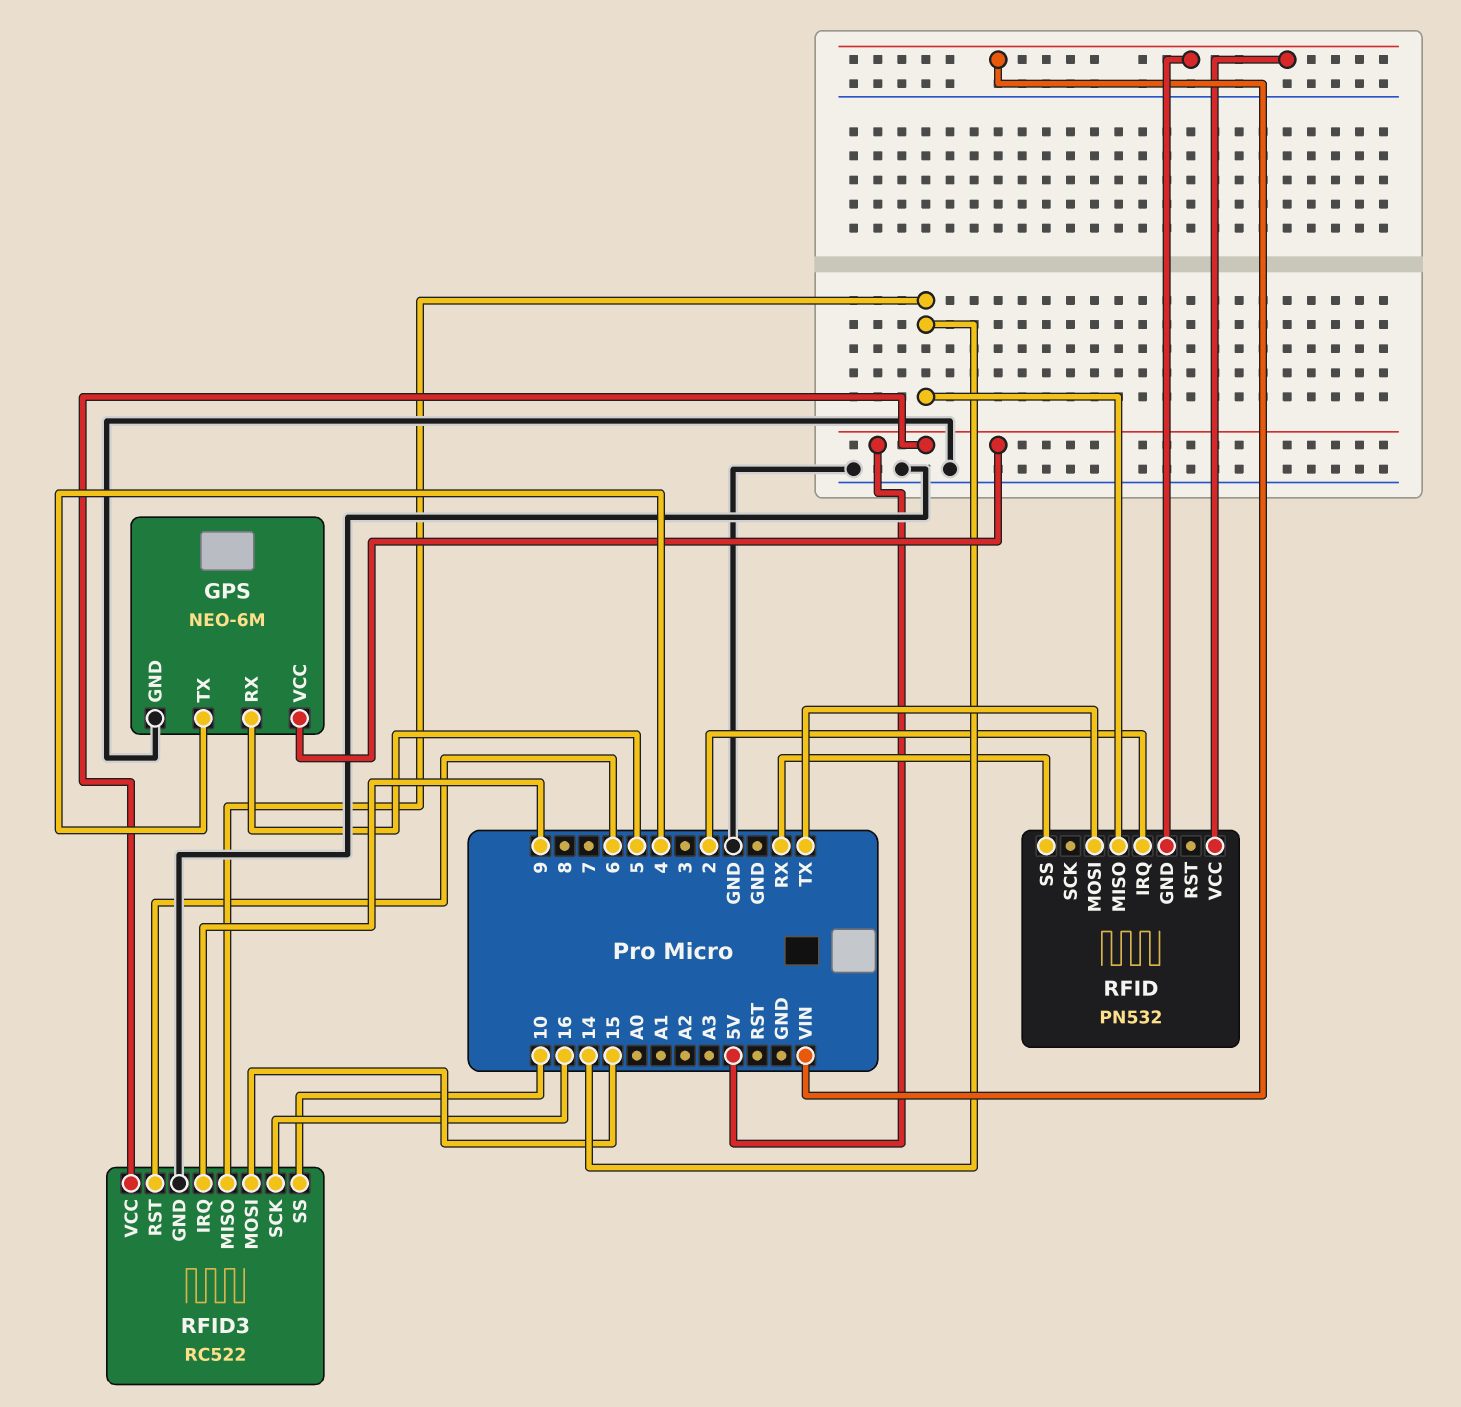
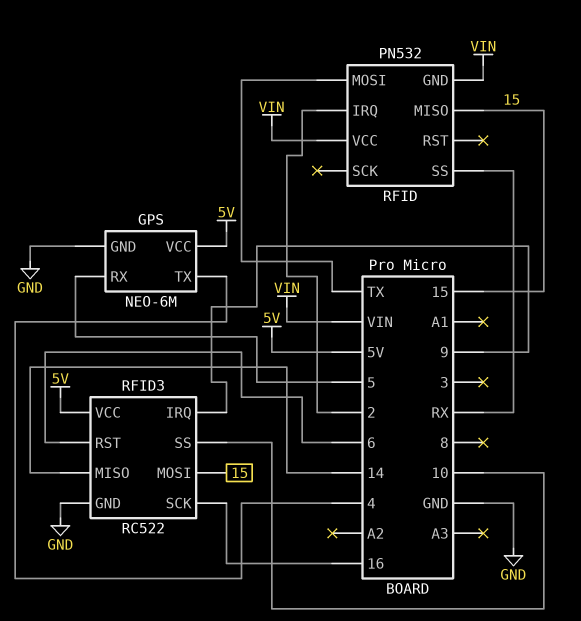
RFID pin MISO: 14 -> 15

